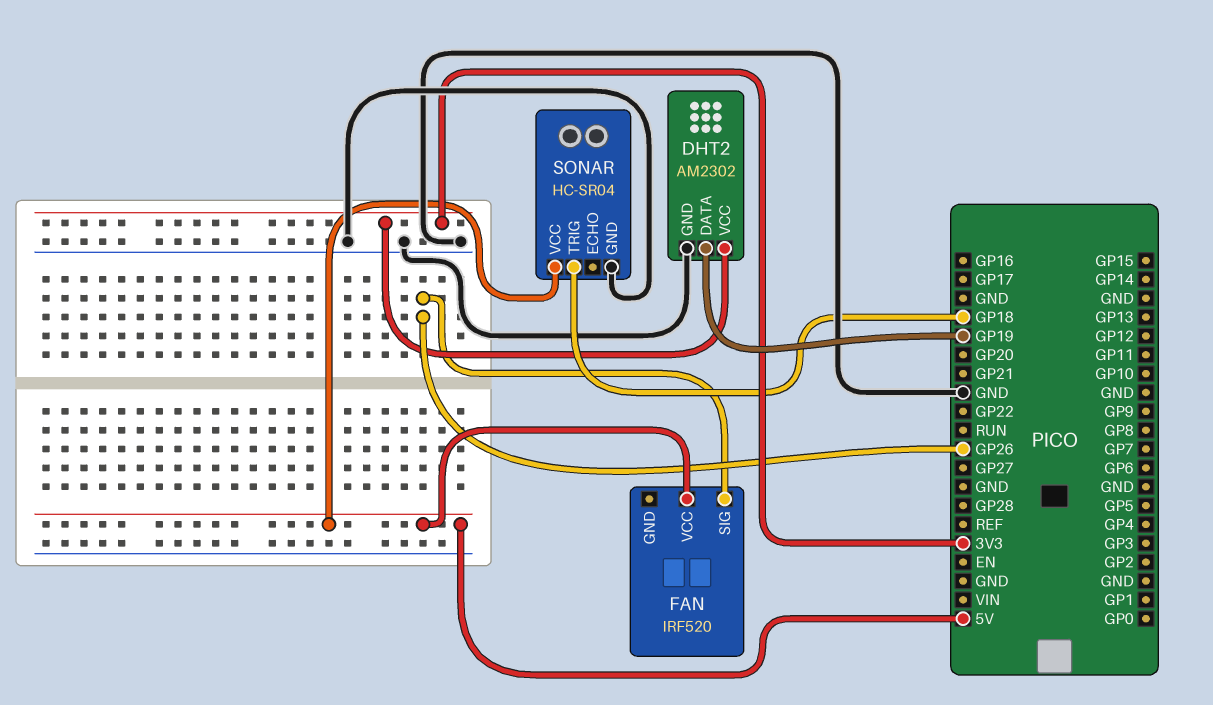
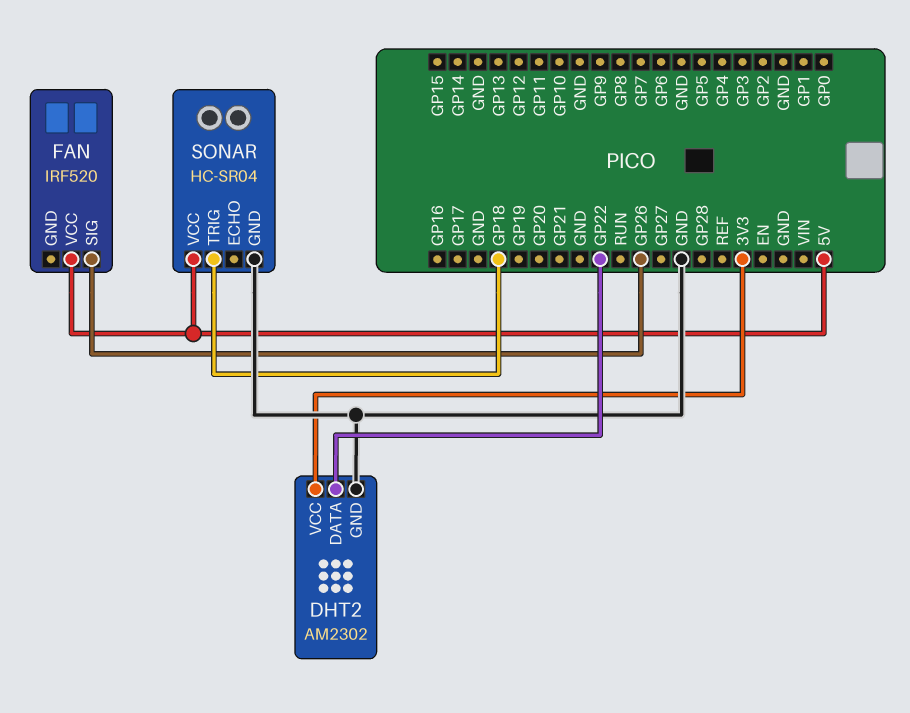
DHT2 pin DATA: GP19 -> GP22

